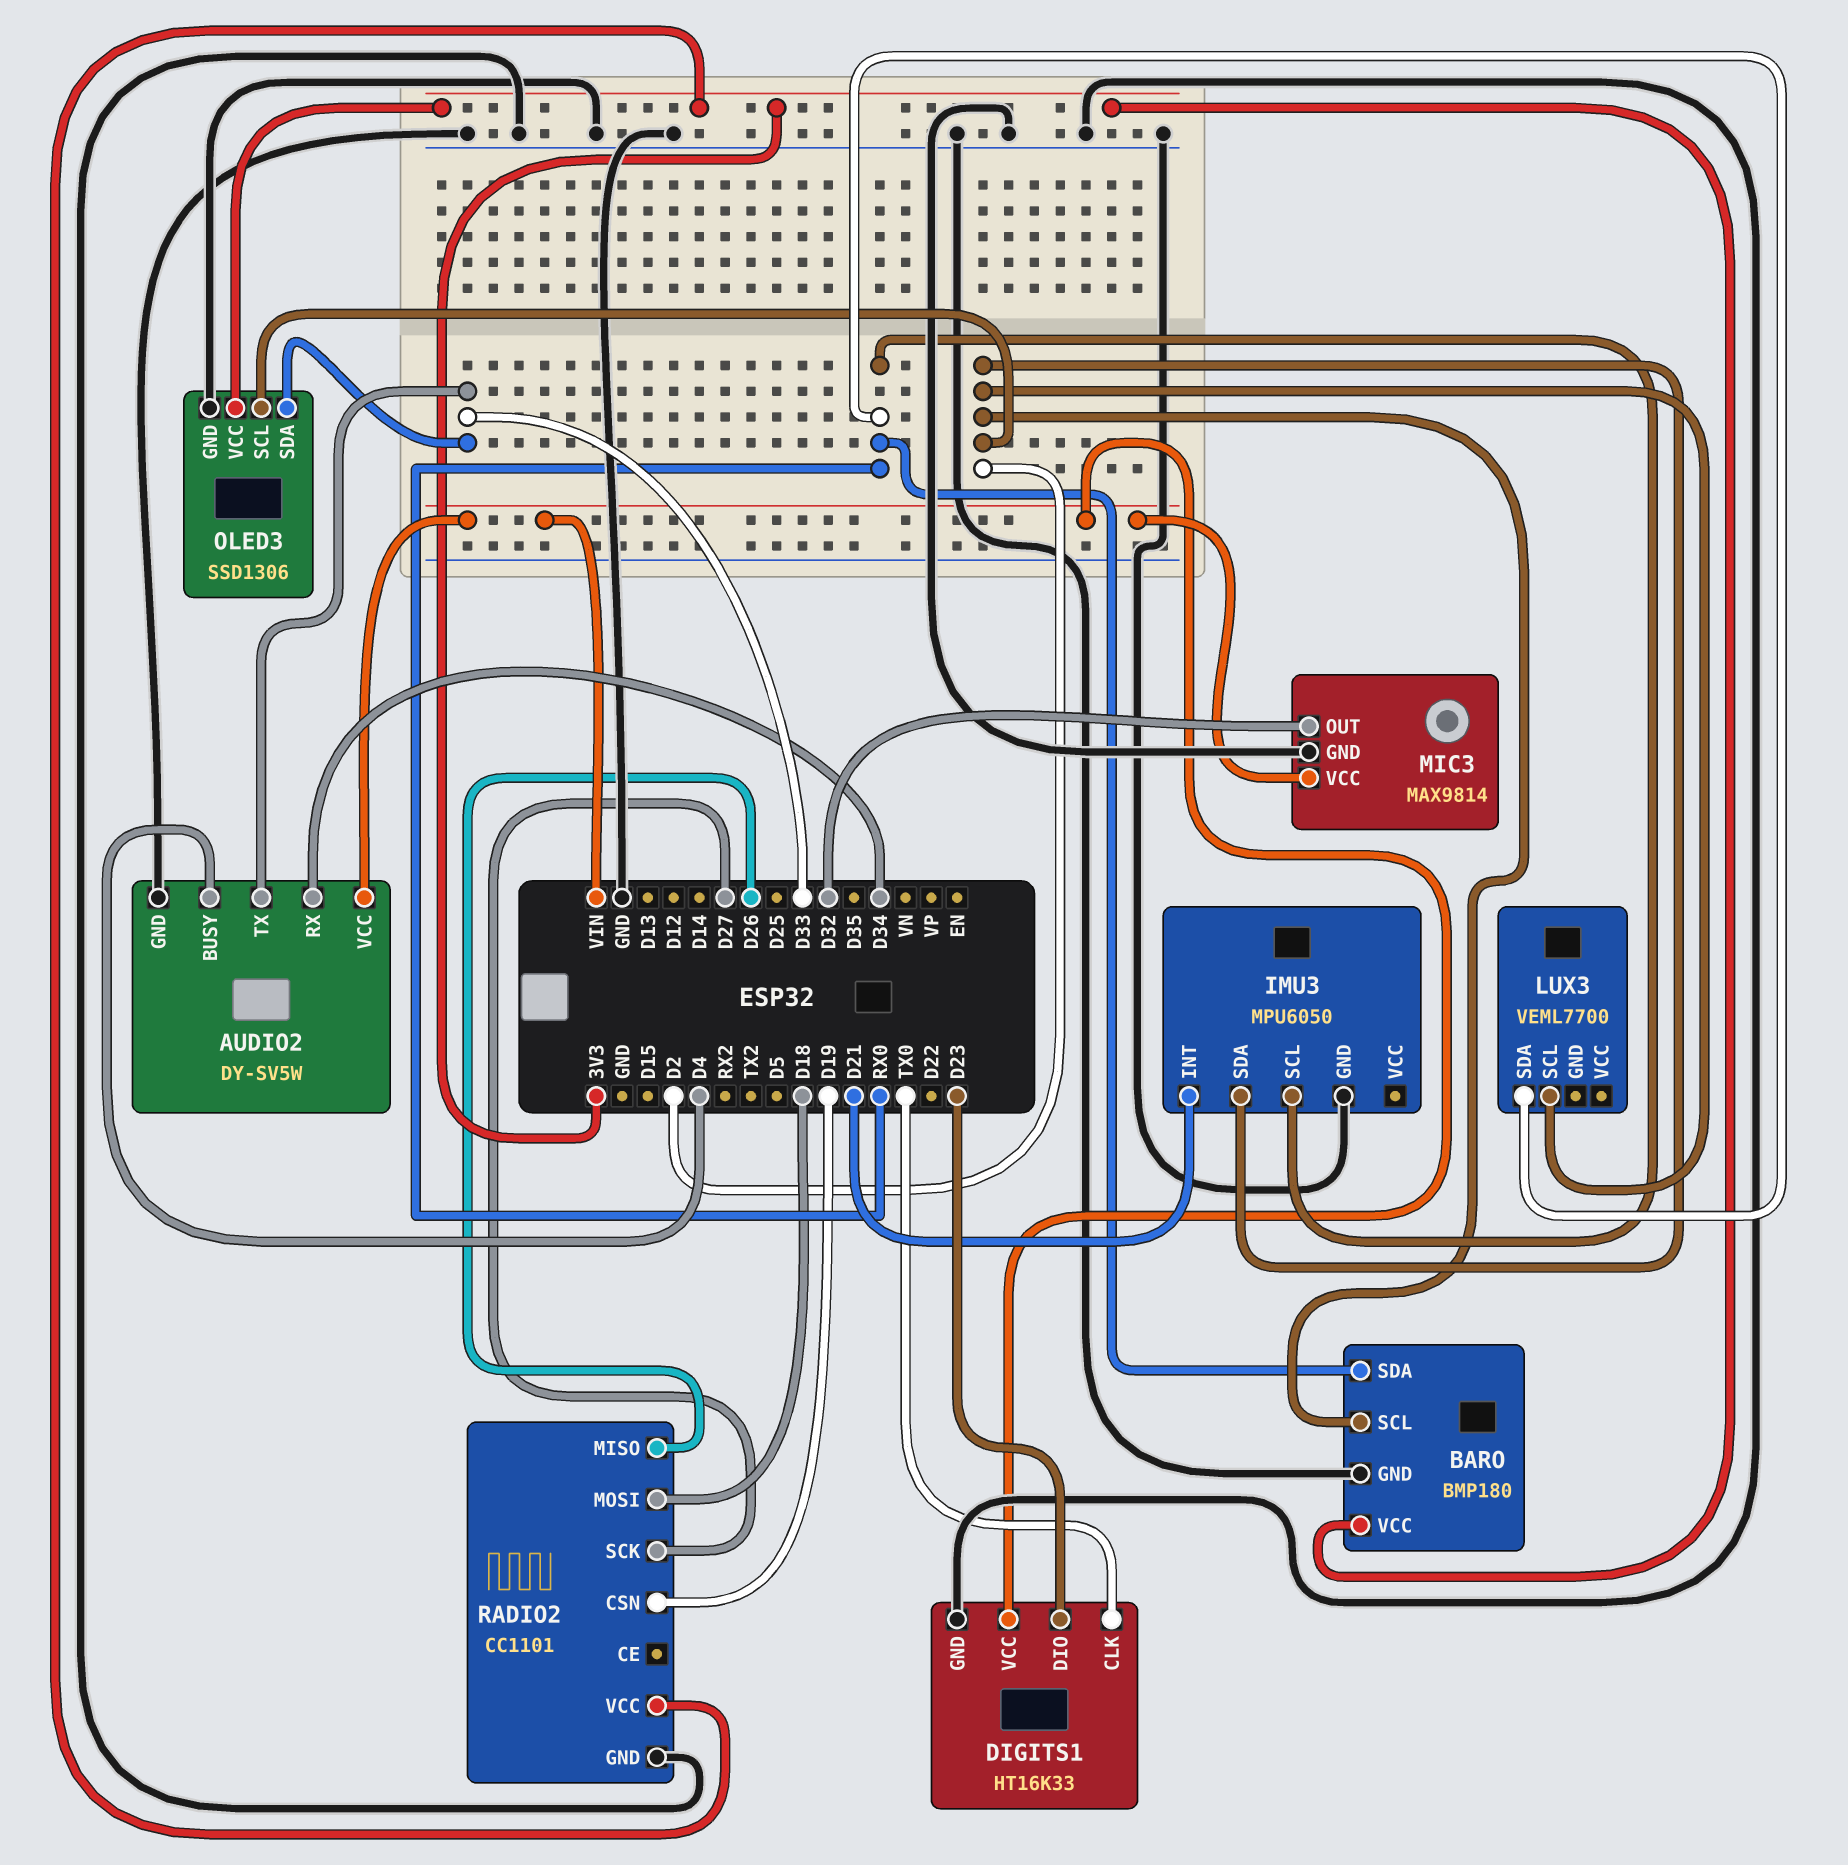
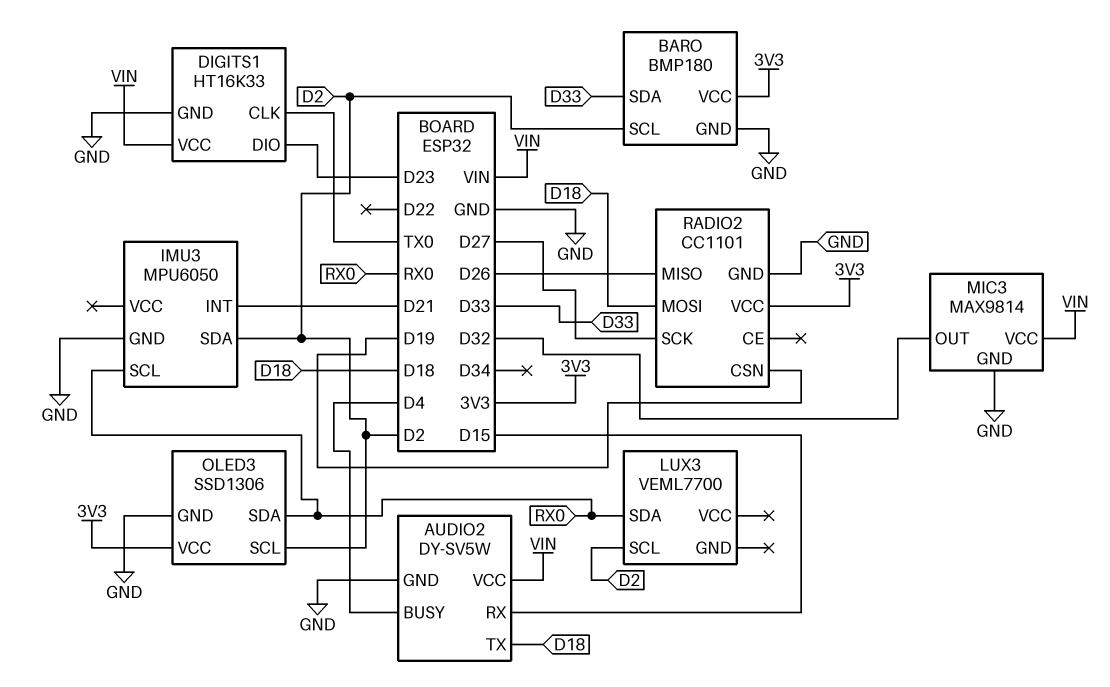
AUDIO2 pin RX: D34 -> D15
AUDIO2 pin TX: D33 -> D18
BARO pin SDA: RX0 -> D33
OLED3 pin SDA: D33 -> RX0

